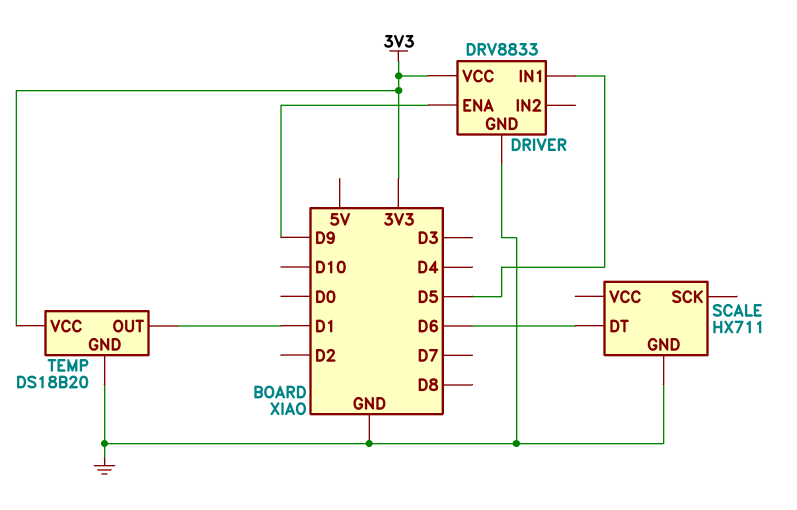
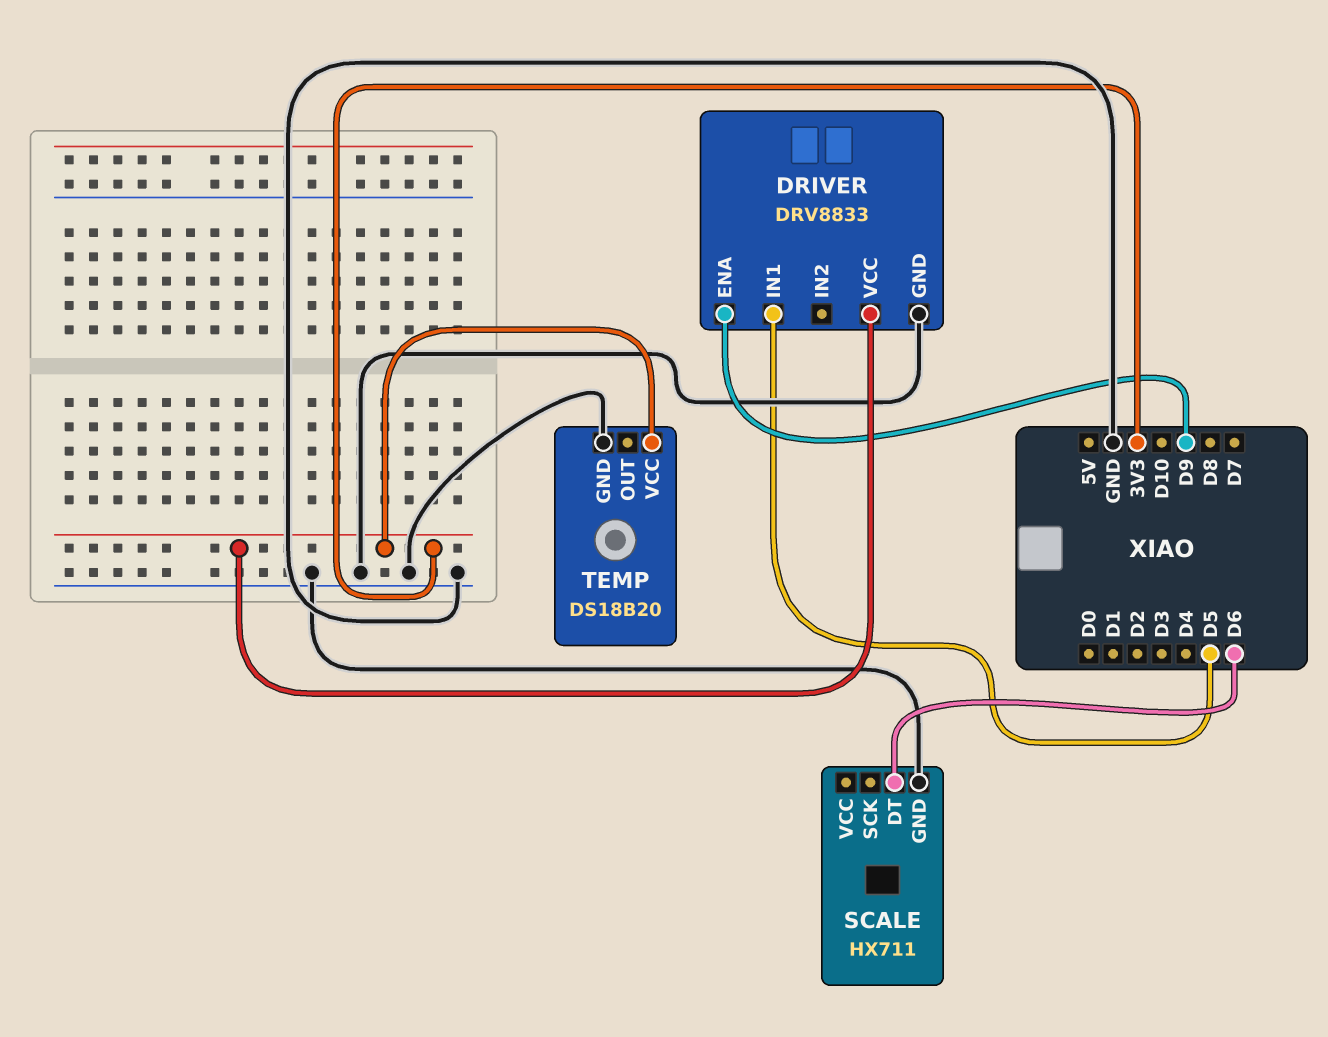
TEMP pin OUT: D1 -> none

